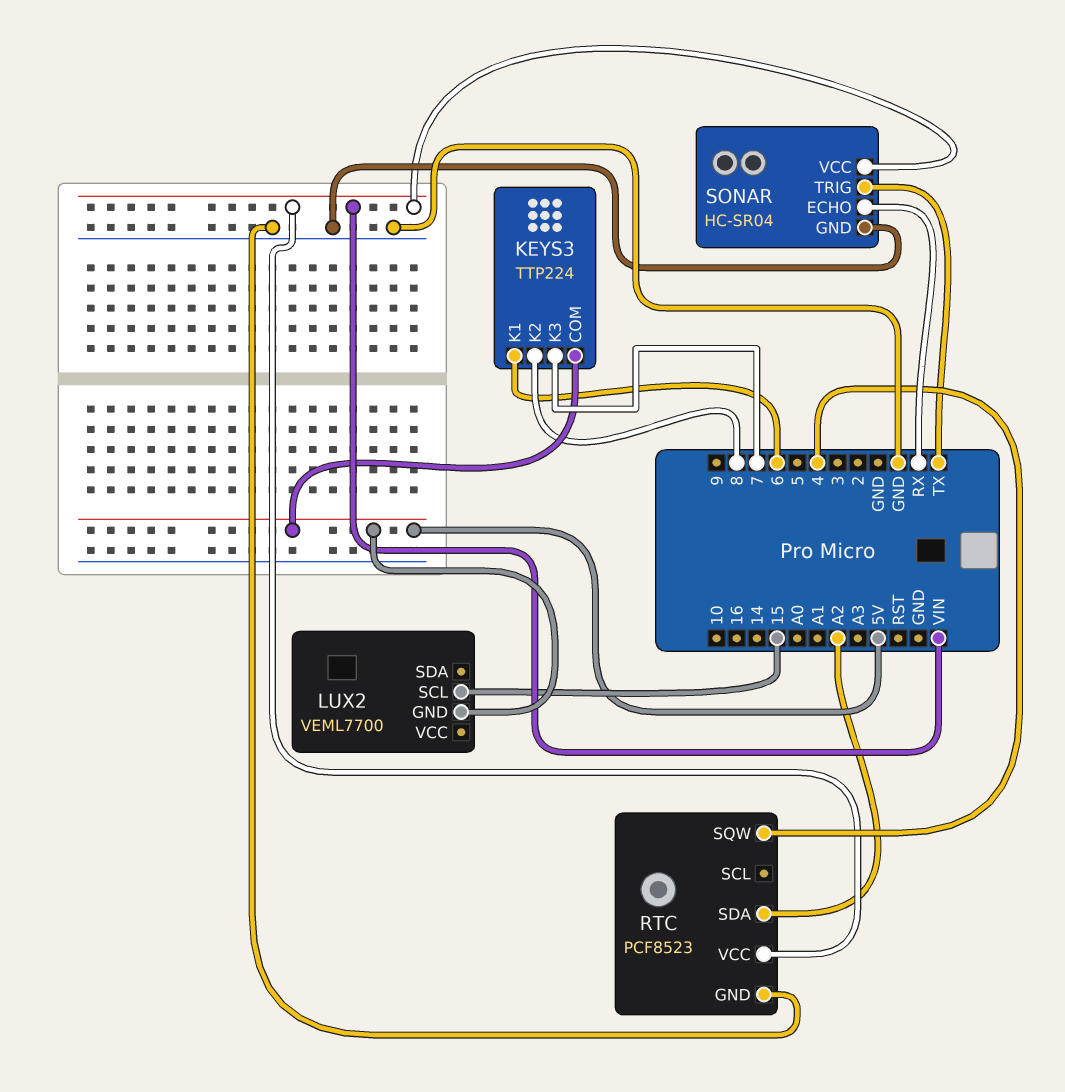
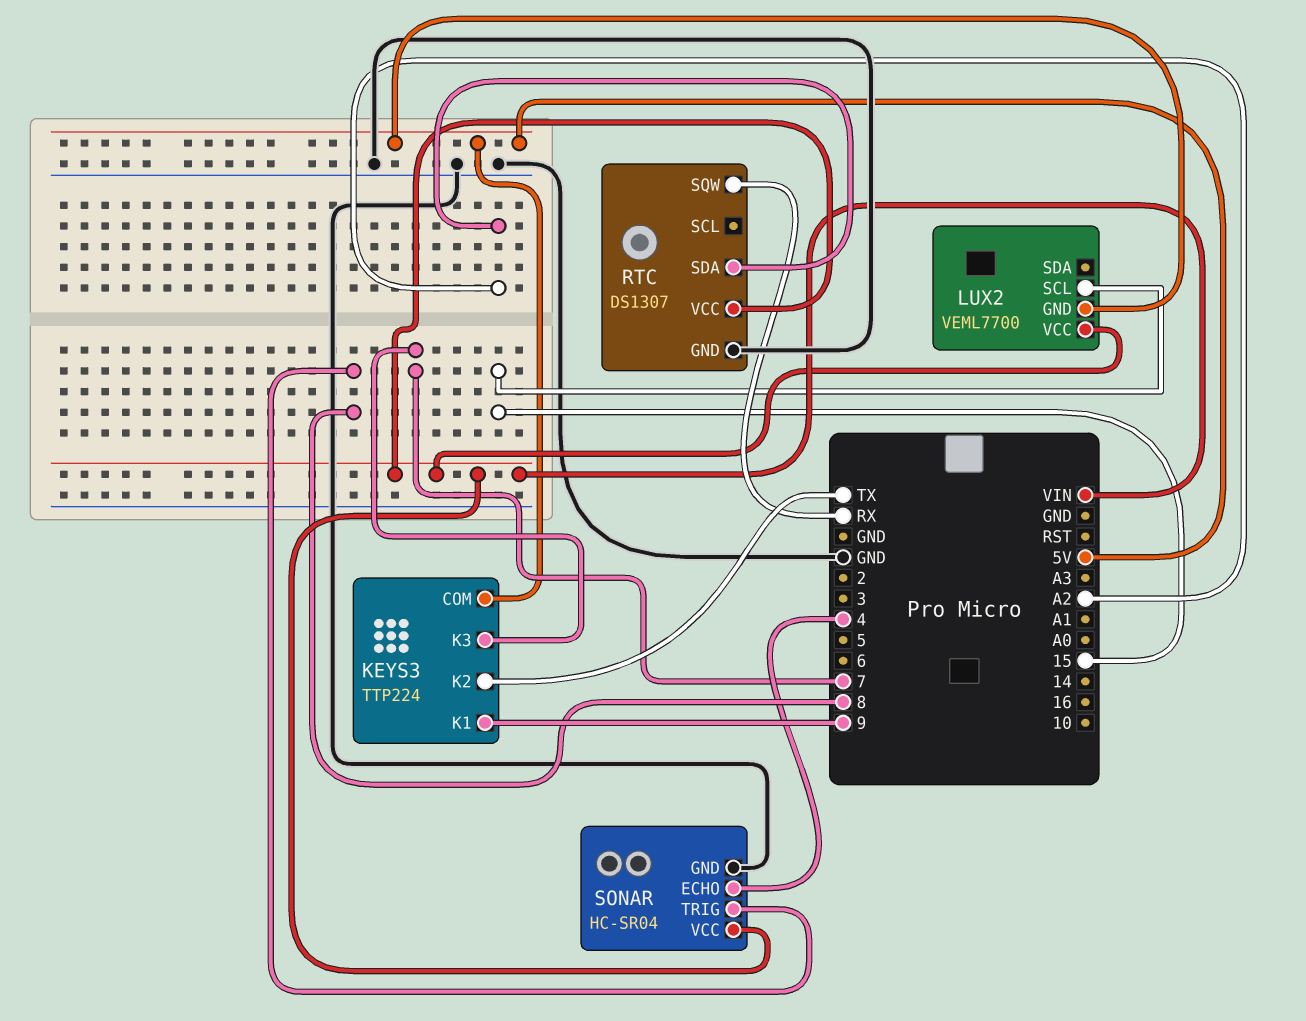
KEYS3 pin K1: 6 -> 9
KEYS3 pin K2: 8 -> TX
LUX2 pin VCC: none -> VIN
RTC: PCF8523 -> DS1307
RTC pin SQW: 4 -> RX
SONAR pin ECHO: RX -> 4
SONAR pin TRIG: TX -> 8

